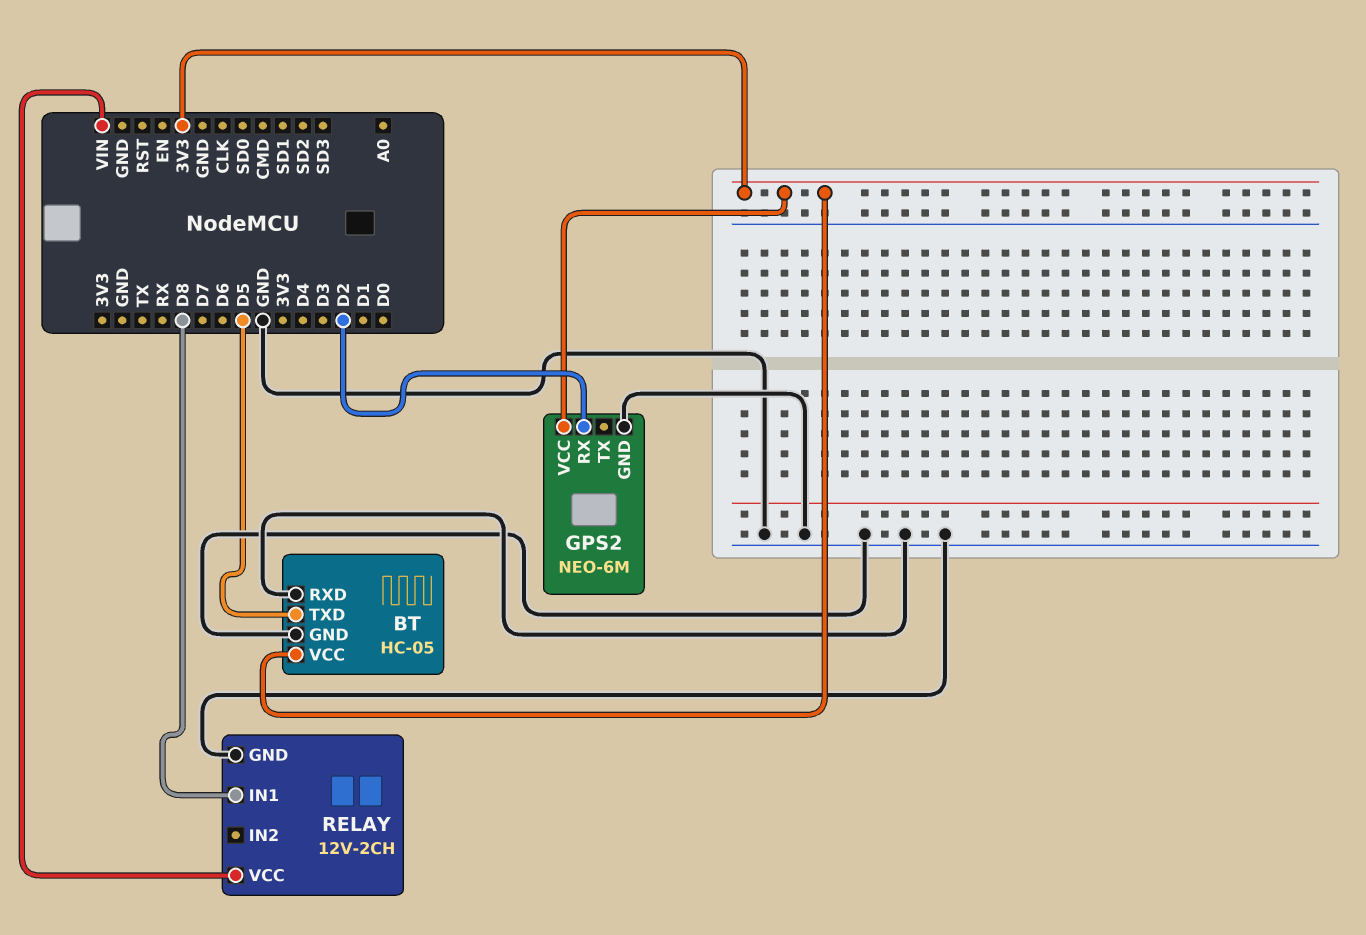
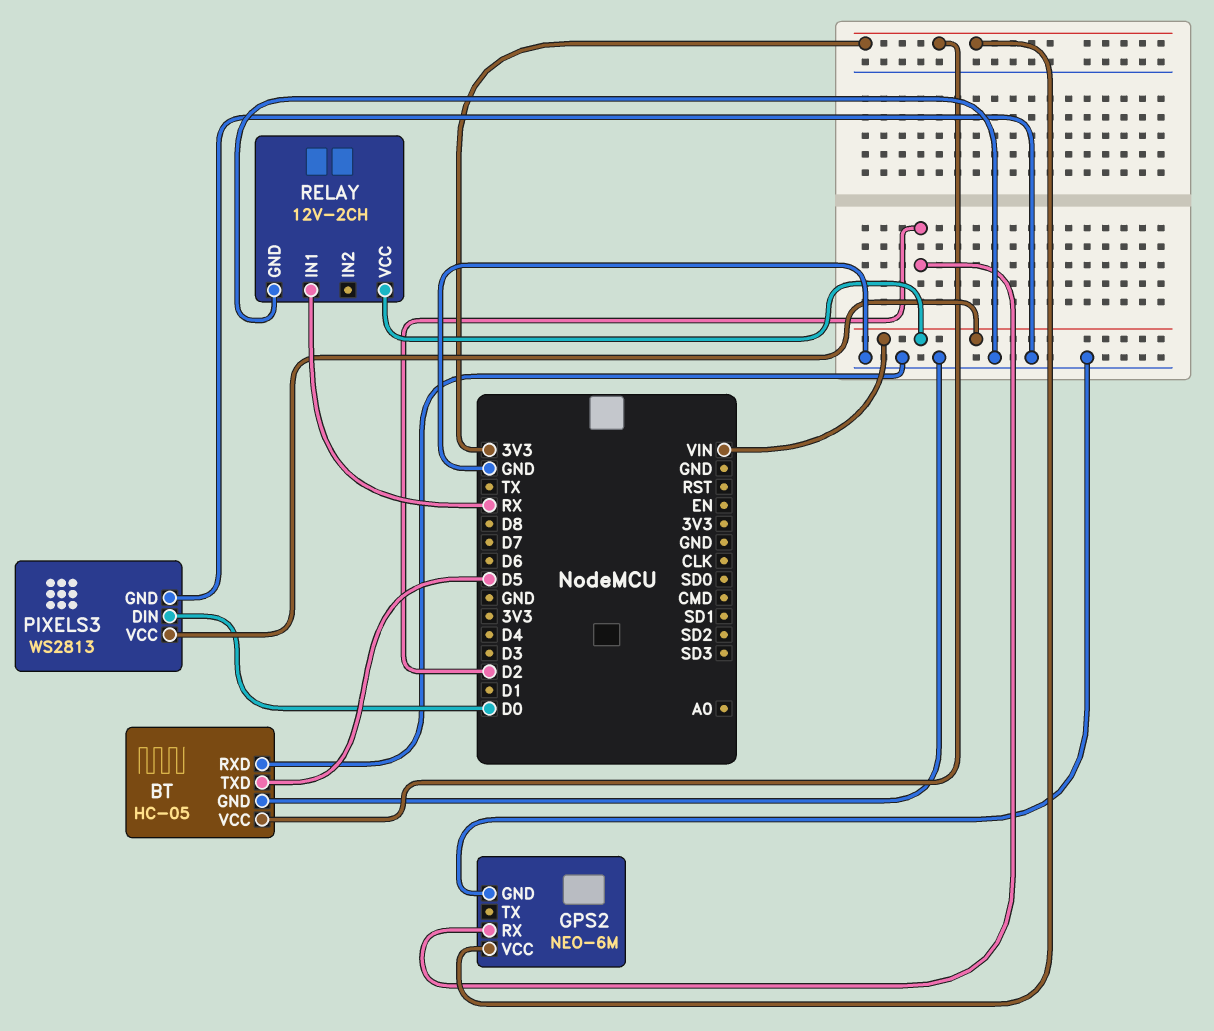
PIXELS3: none -> WS2813
PIXELS3 pin DIN: none -> D0
PIXELS3 pin GND: none -> GND
PIXELS3 pin VCC: none -> VIN
RELAY pin IN1: D8 -> RX

